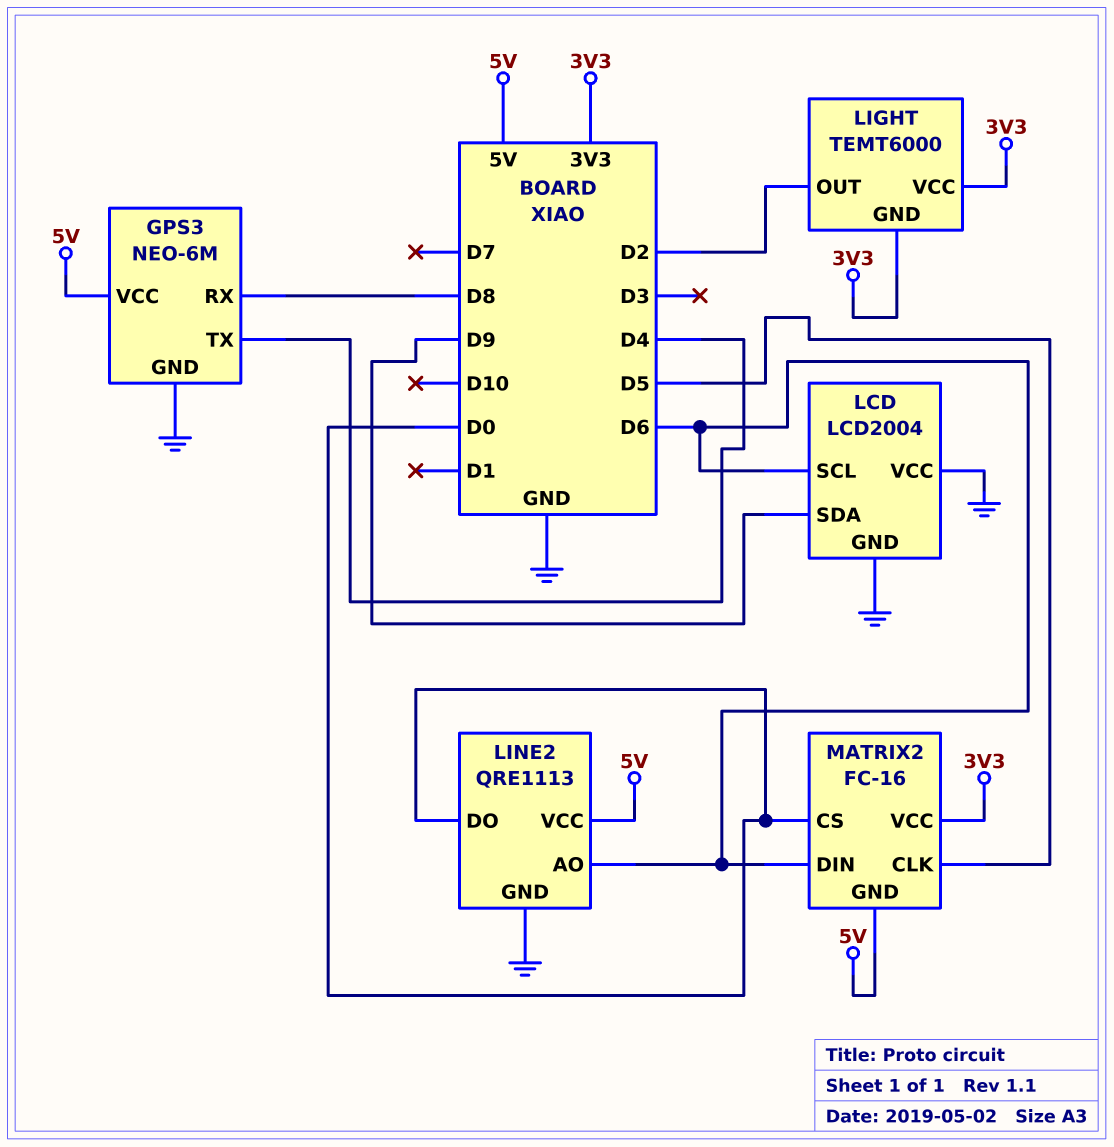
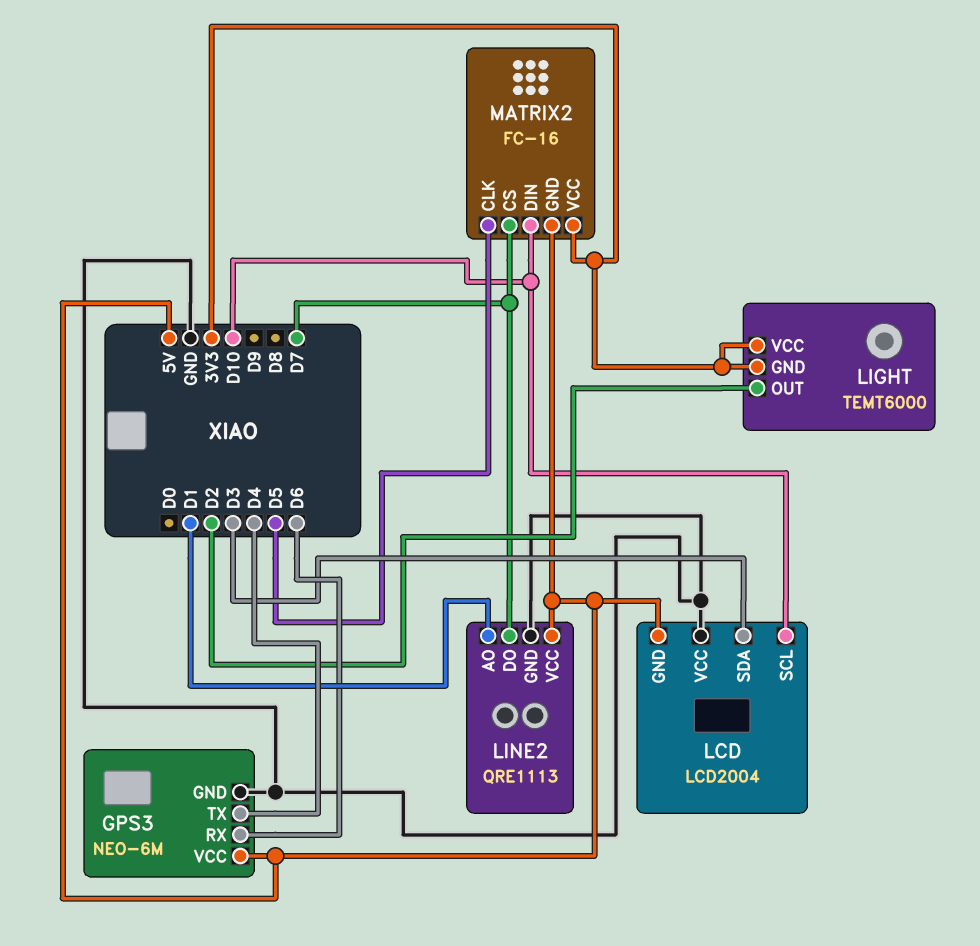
GPS3 pin RX: D8 -> D6
LCD pin GND: GND -> 5V
LCD pin SCL: D6 -> D10
LCD pin SDA: D9 -> D3
LINE2 pin AO: D6 -> D1
LINE2 pin DO: D0 -> D7
MATRIX2 pin CS: D0 -> D7
MATRIX2 pin DIN: D6 -> D10

